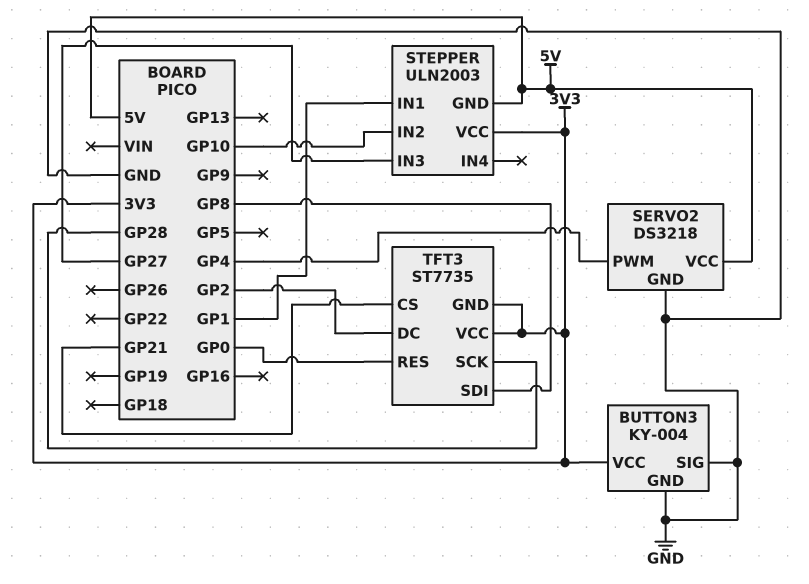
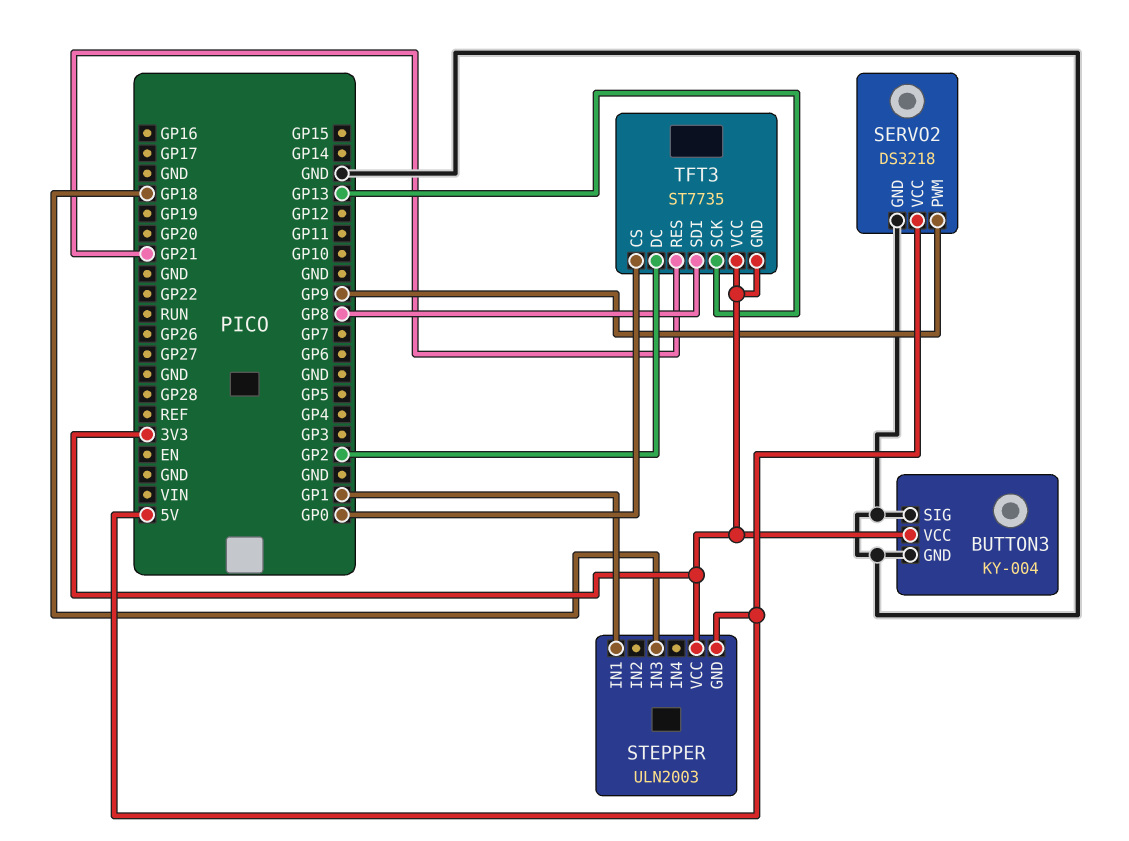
SERVO2 pin PWM: GP4 -> GP9
STEPPER pin IN2: GP10 -> none
STEPPER pin IN3: GP27 -> GP18
TFT3 pin CS: GP21 -> GP0
TFT3 pin RES: GP0 -> GP21
TFT3 pin SCK: GP28 -> GP13

